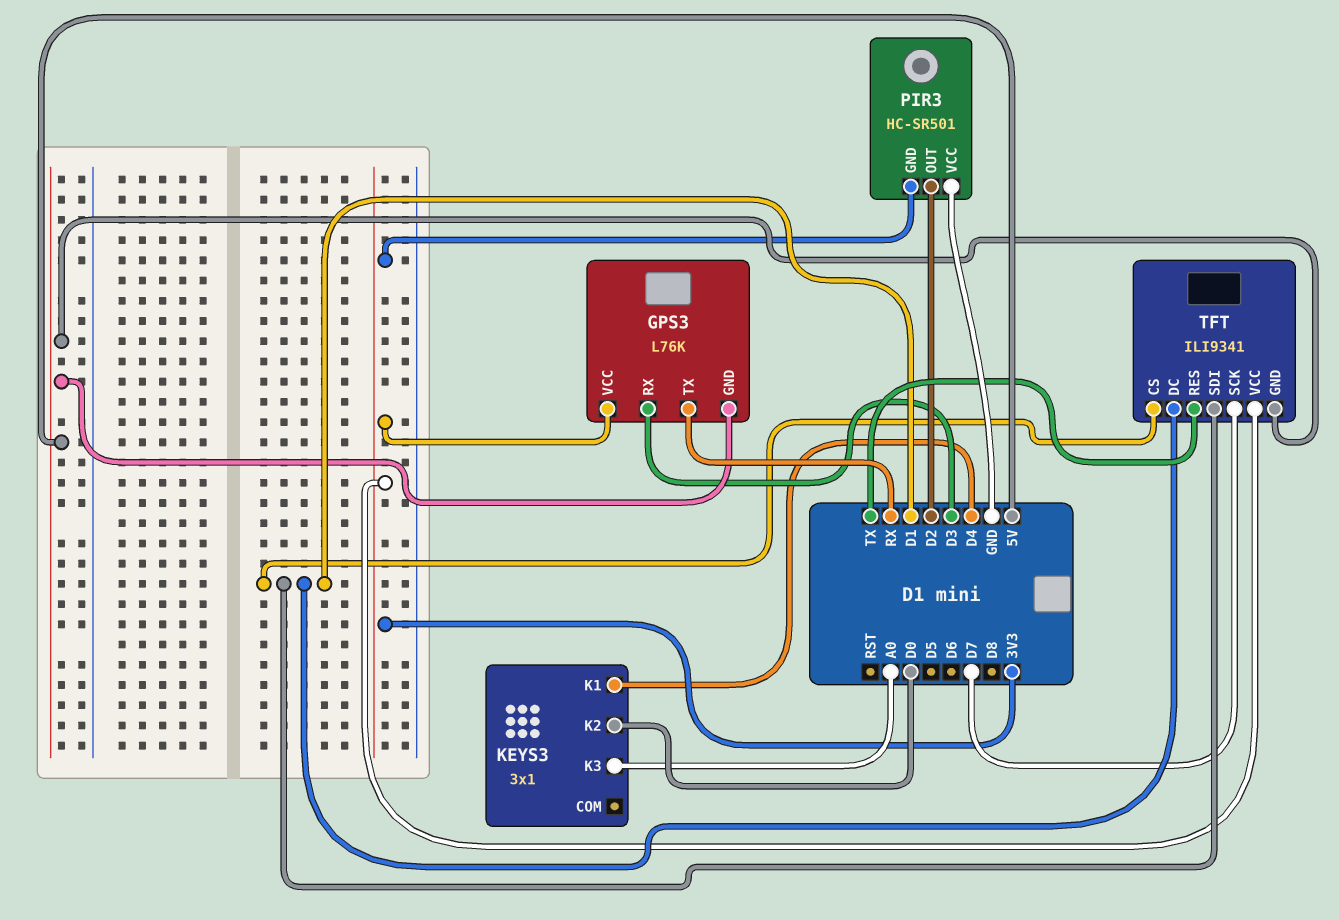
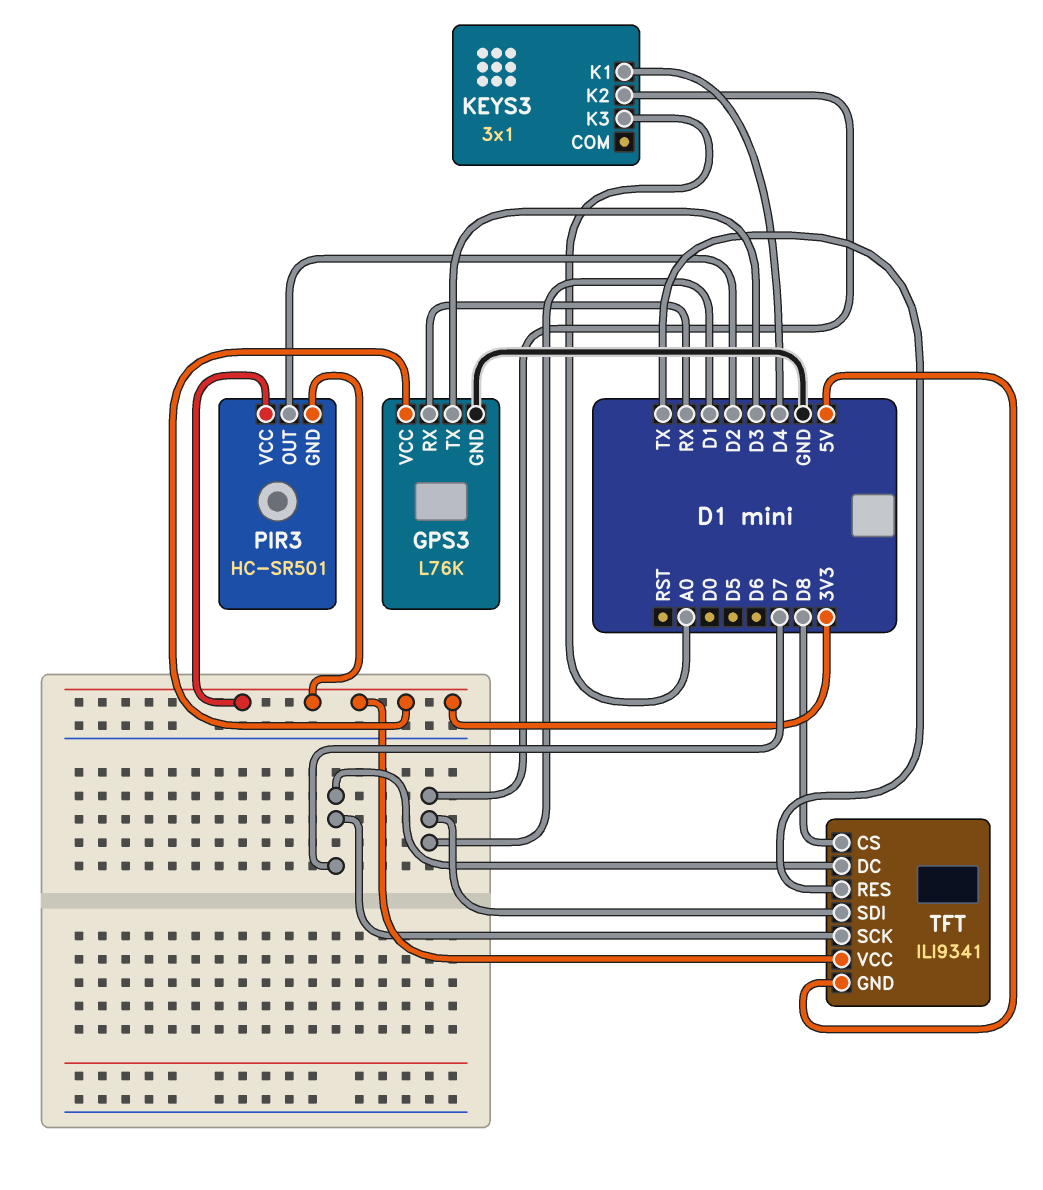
GPS3 pin GND: 5V -> GND
GPS3 pin RX: D3 -> RX
GPS3 pin TX: RX -> D3
KEYS3 pin K2: D0 -> D1
PIR3 pin VCC: GND -> 3V3
TFT pin CS: D1 -> D8
TFT pin DC: D1 -> D7

